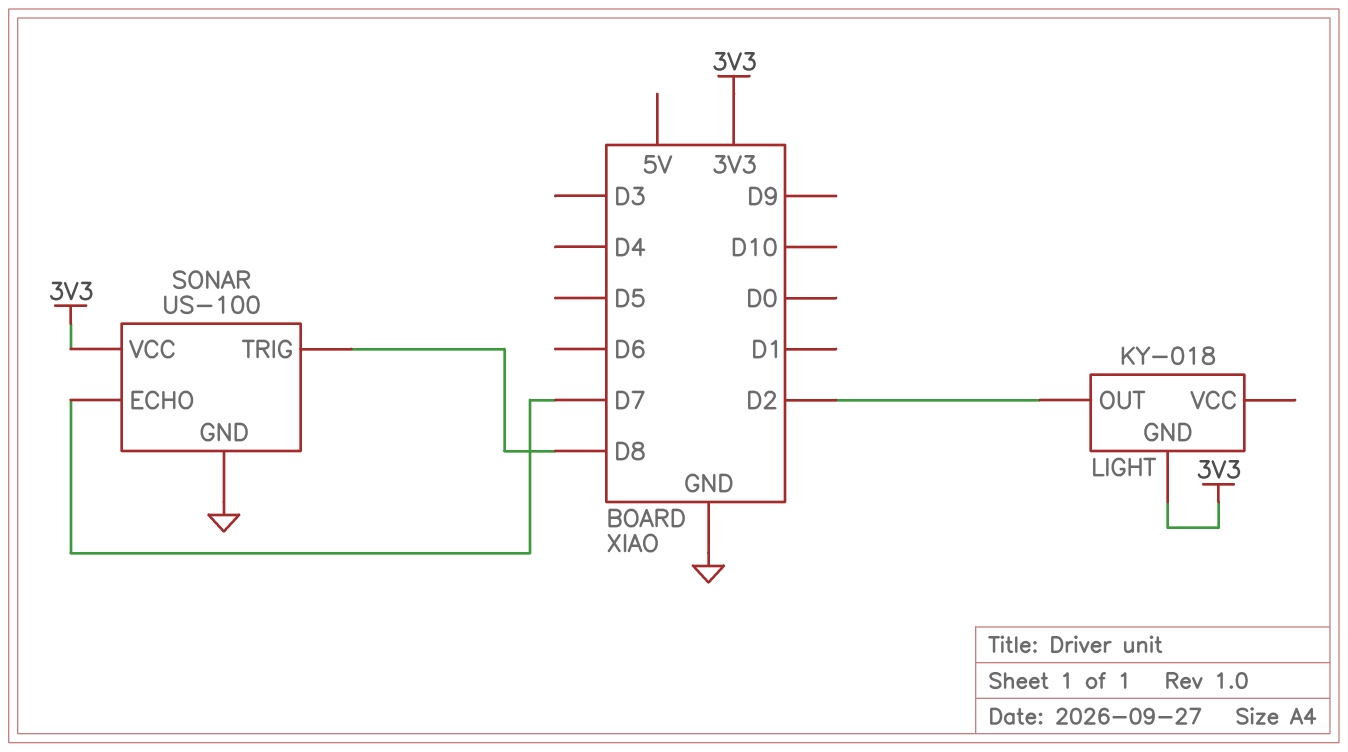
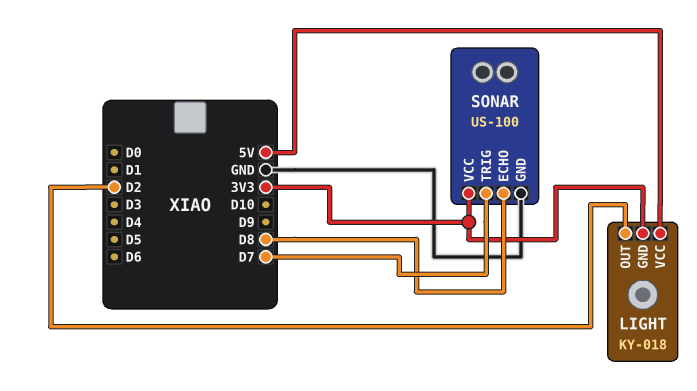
LIGHT pin VCC: none -> 5V
SONAR pin ECHO: D7 -> D8
SONAR pin TRIG: D8 -> D7

